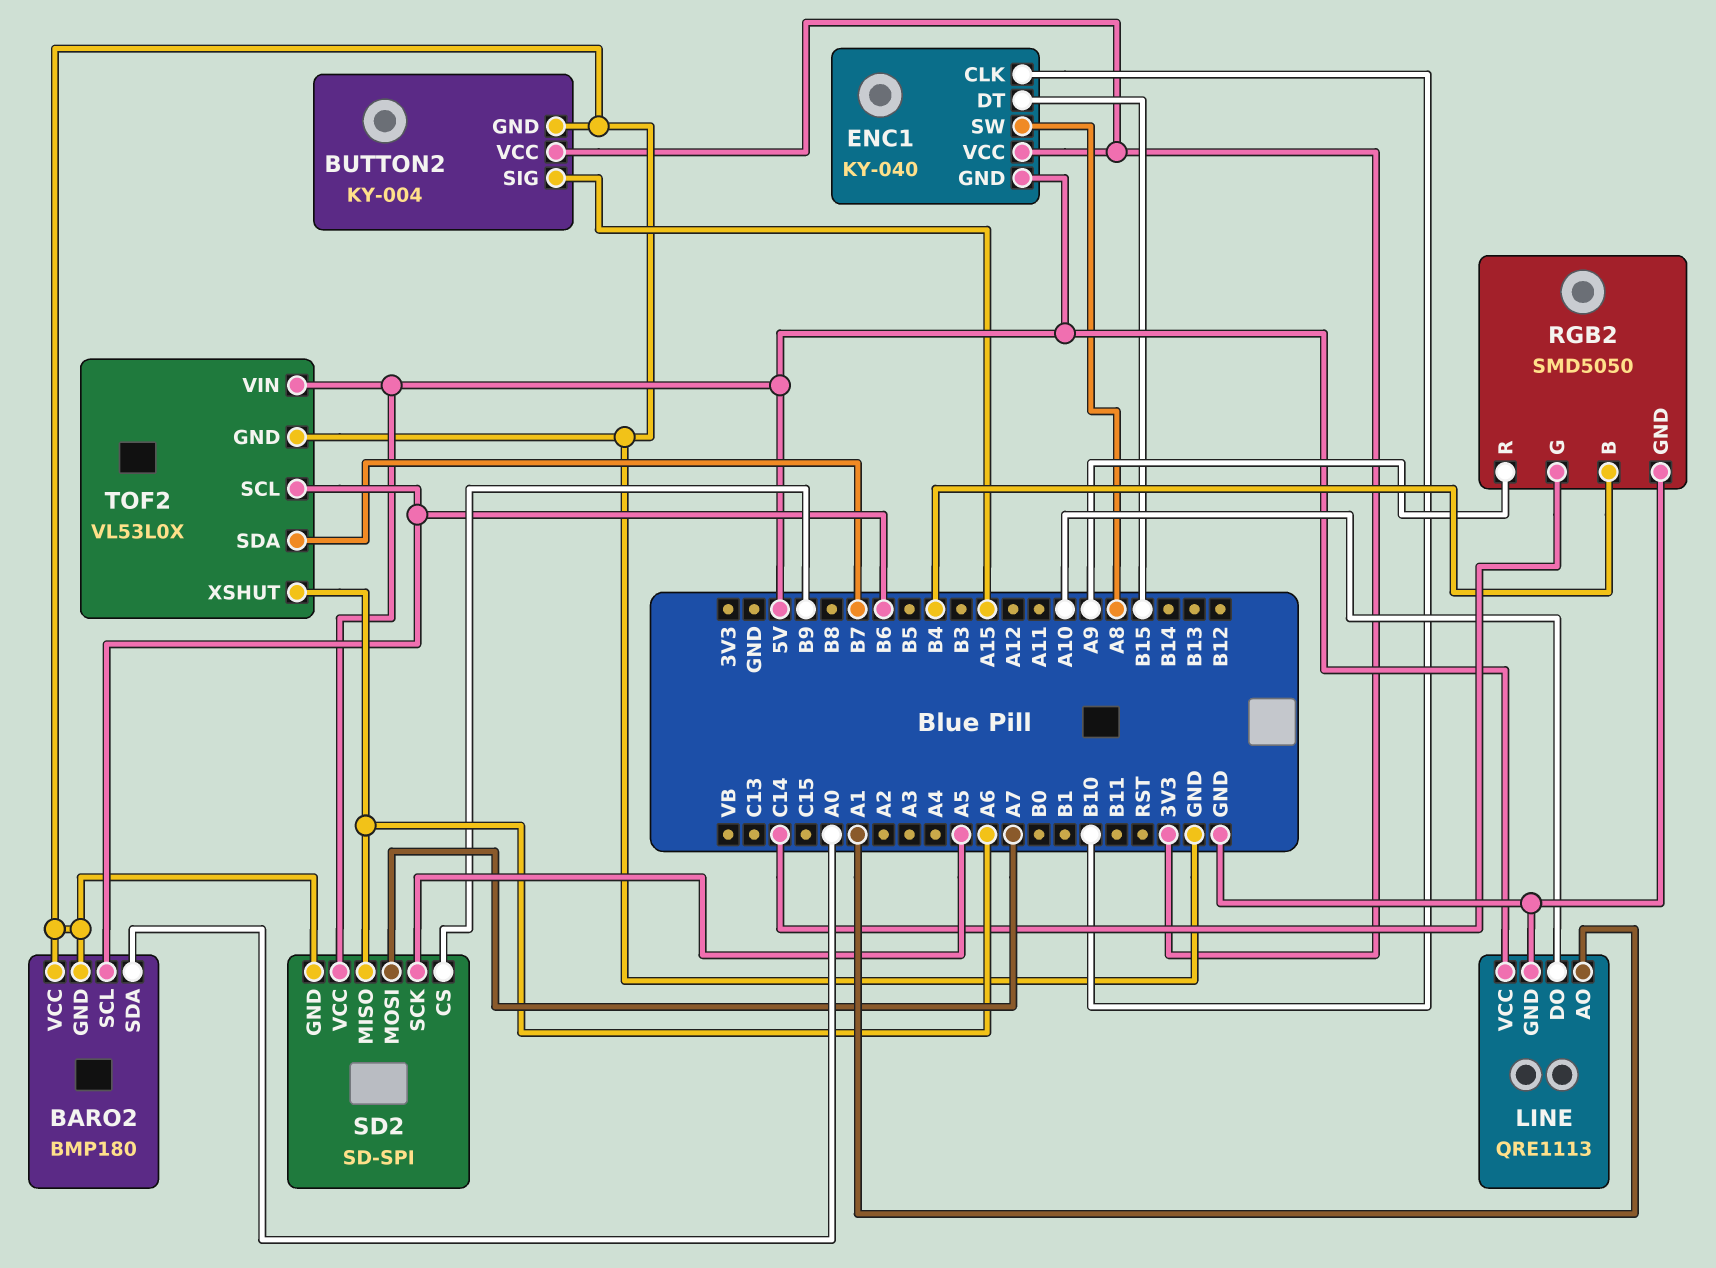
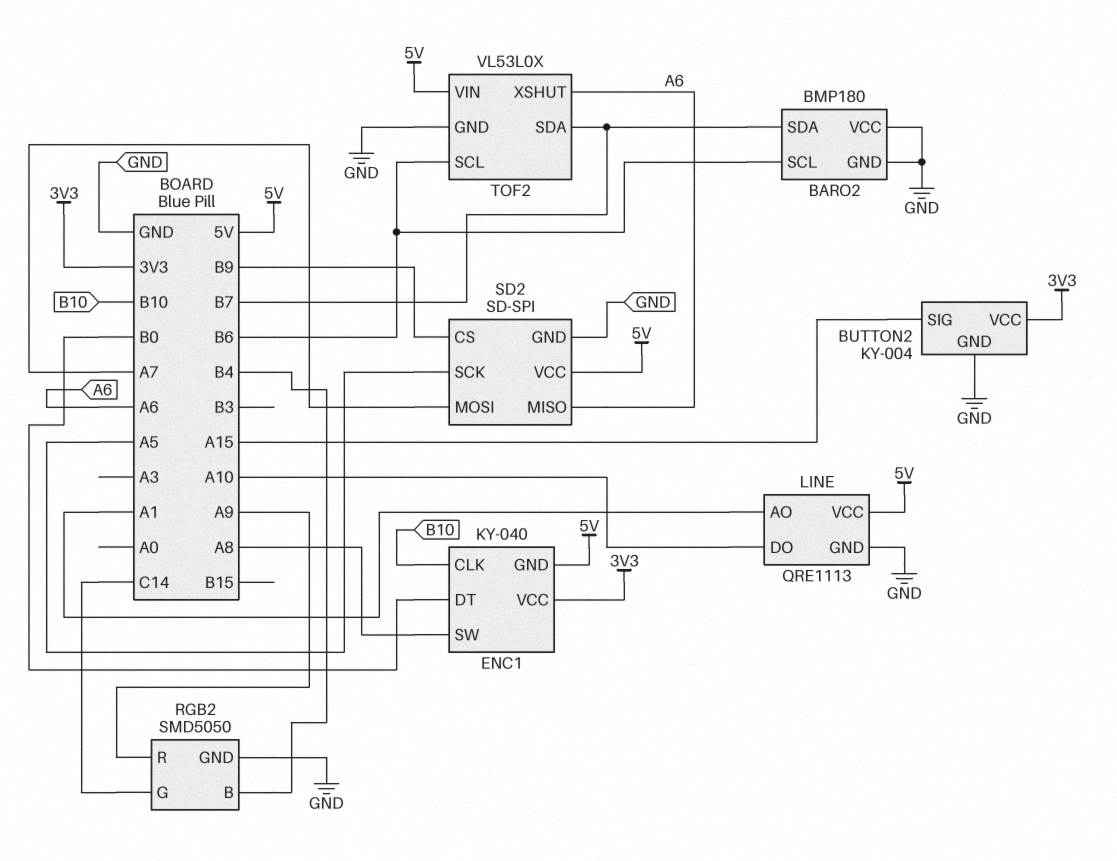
BARO2 pin SDA: A0 -> B7
ENC1 pin DT: B15 -> B0

